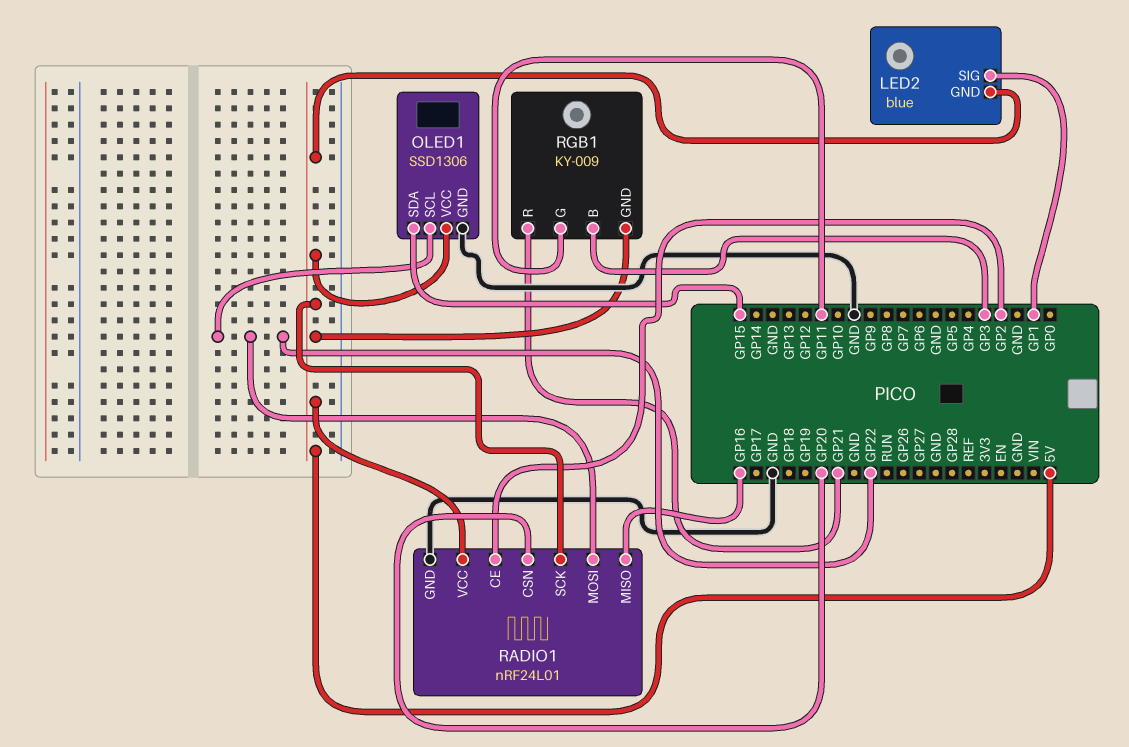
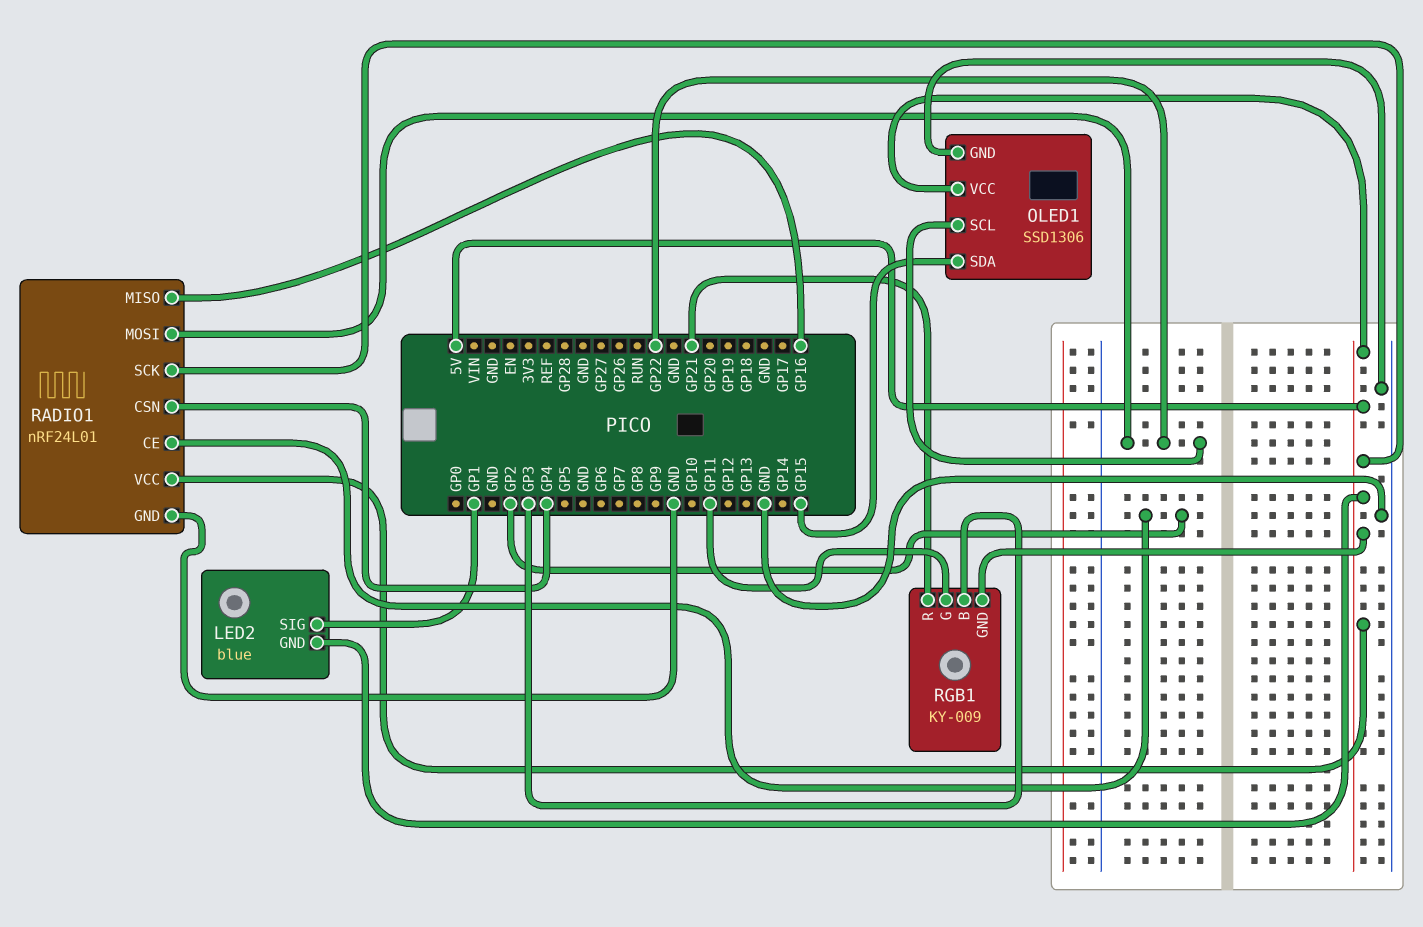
RADIO1 pin CSN: GP20 -> GP4

